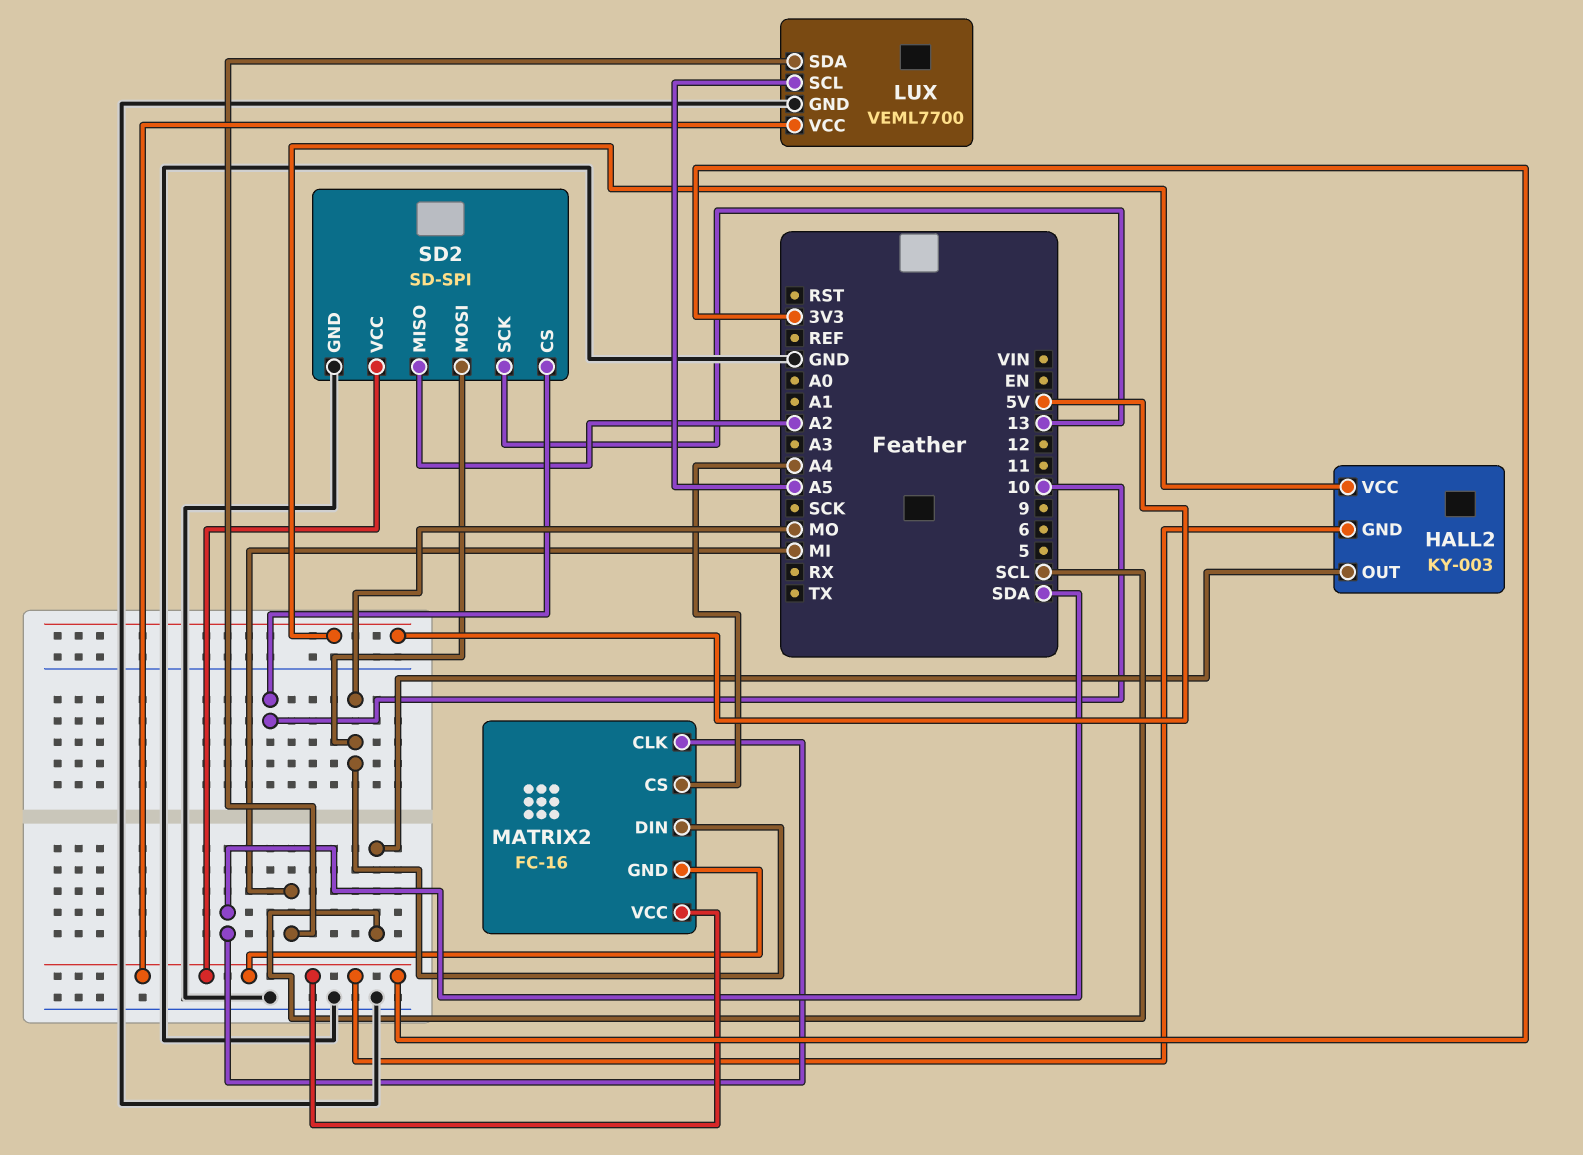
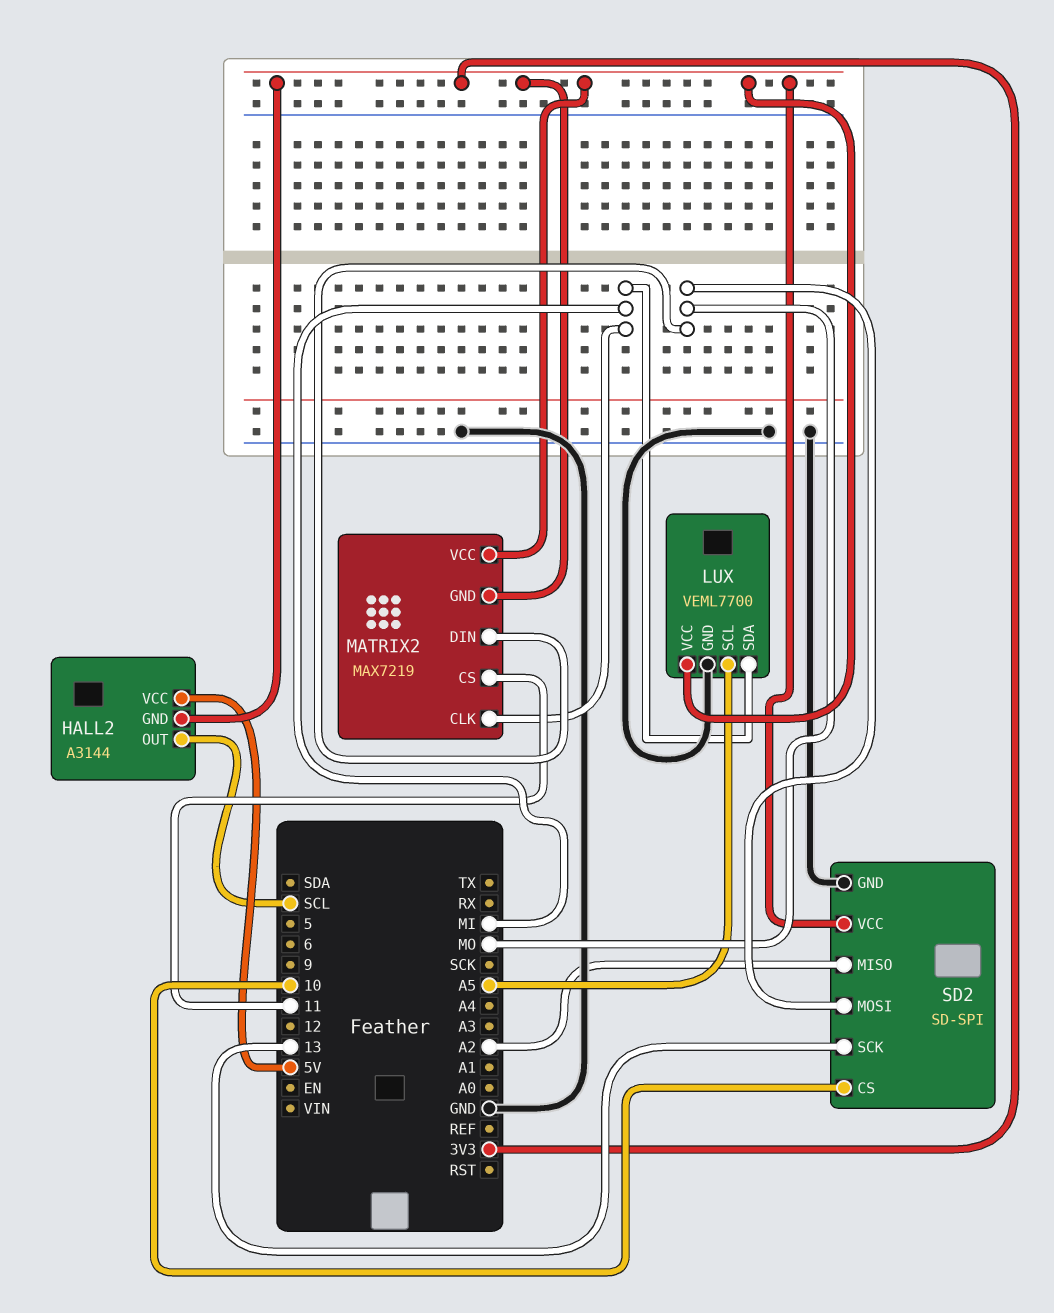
HALL2: KY-003 -> A3144
MATRIX2: FC-16 -> MAX7219
MATRIX2 pin CLK: SDA -> MI
MATRIX2 pin CS: A4 -> 11

